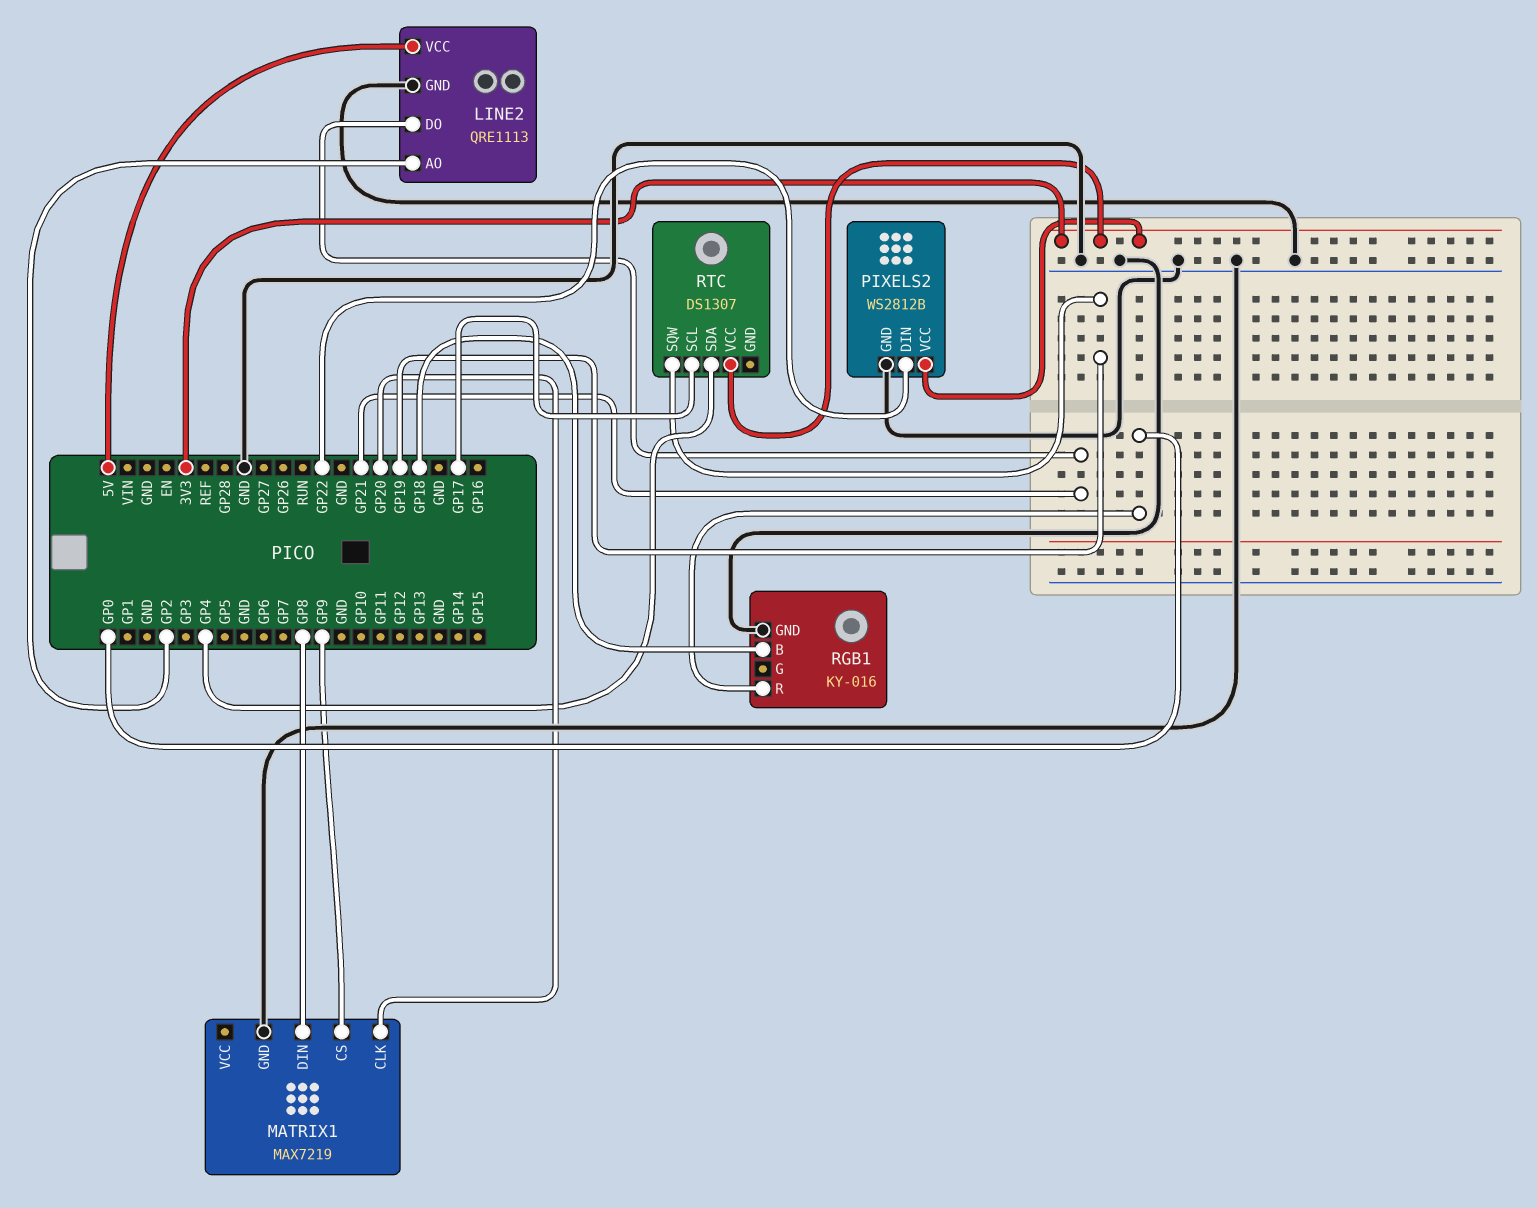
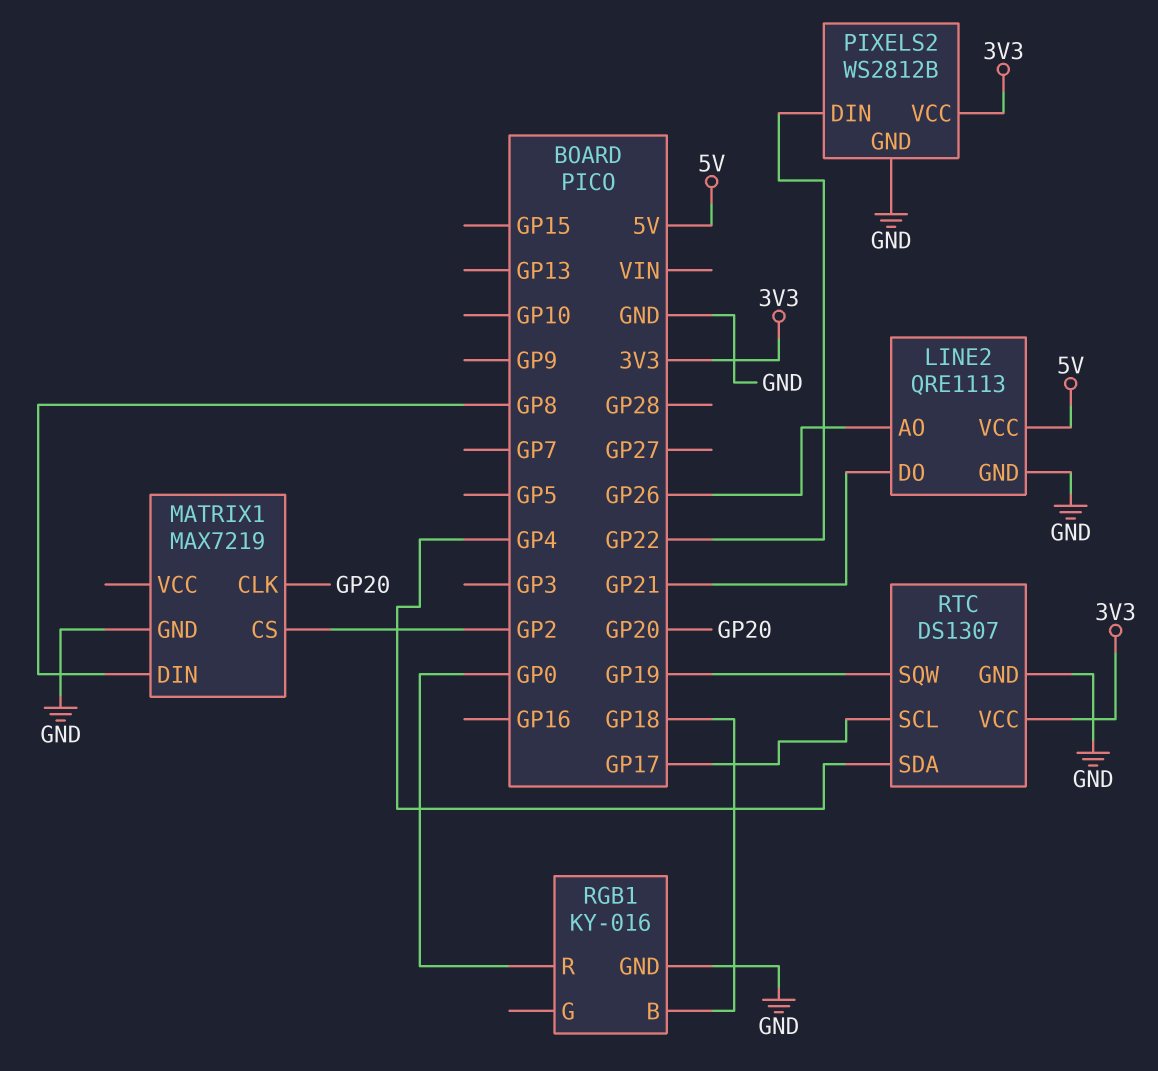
LINE2 pin AO: GP2 -> GP26
MATRIX1 pin CS: GP9 -> GP2
RTC pin GND: none -> GND

